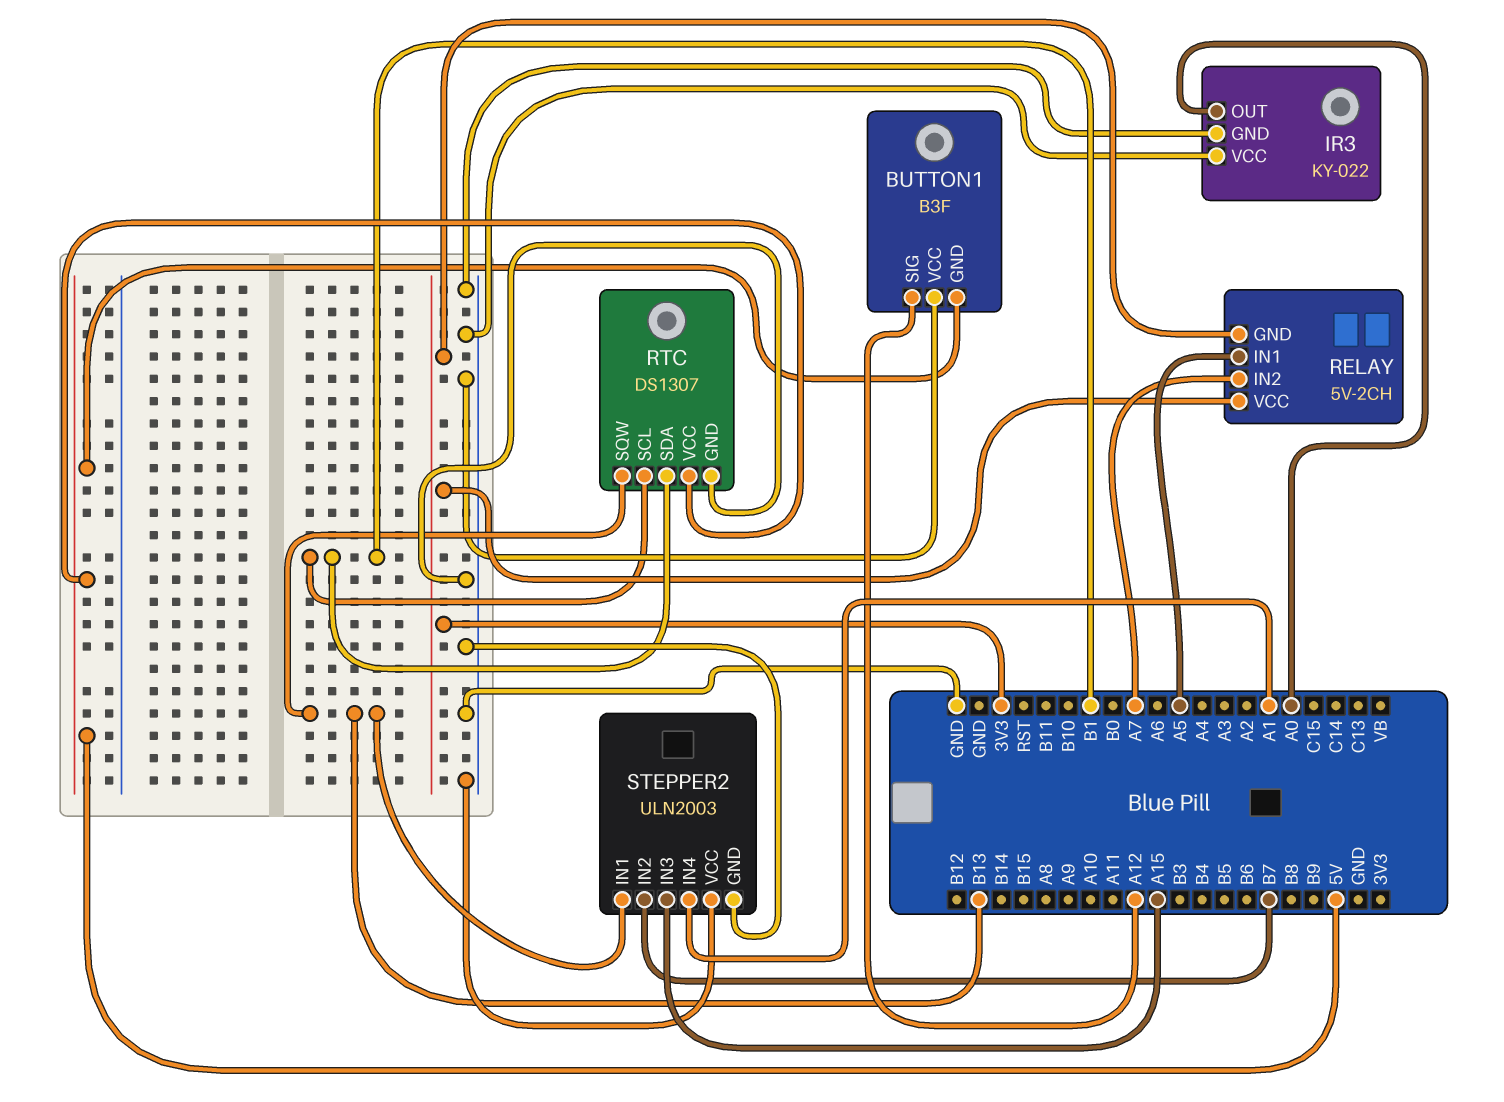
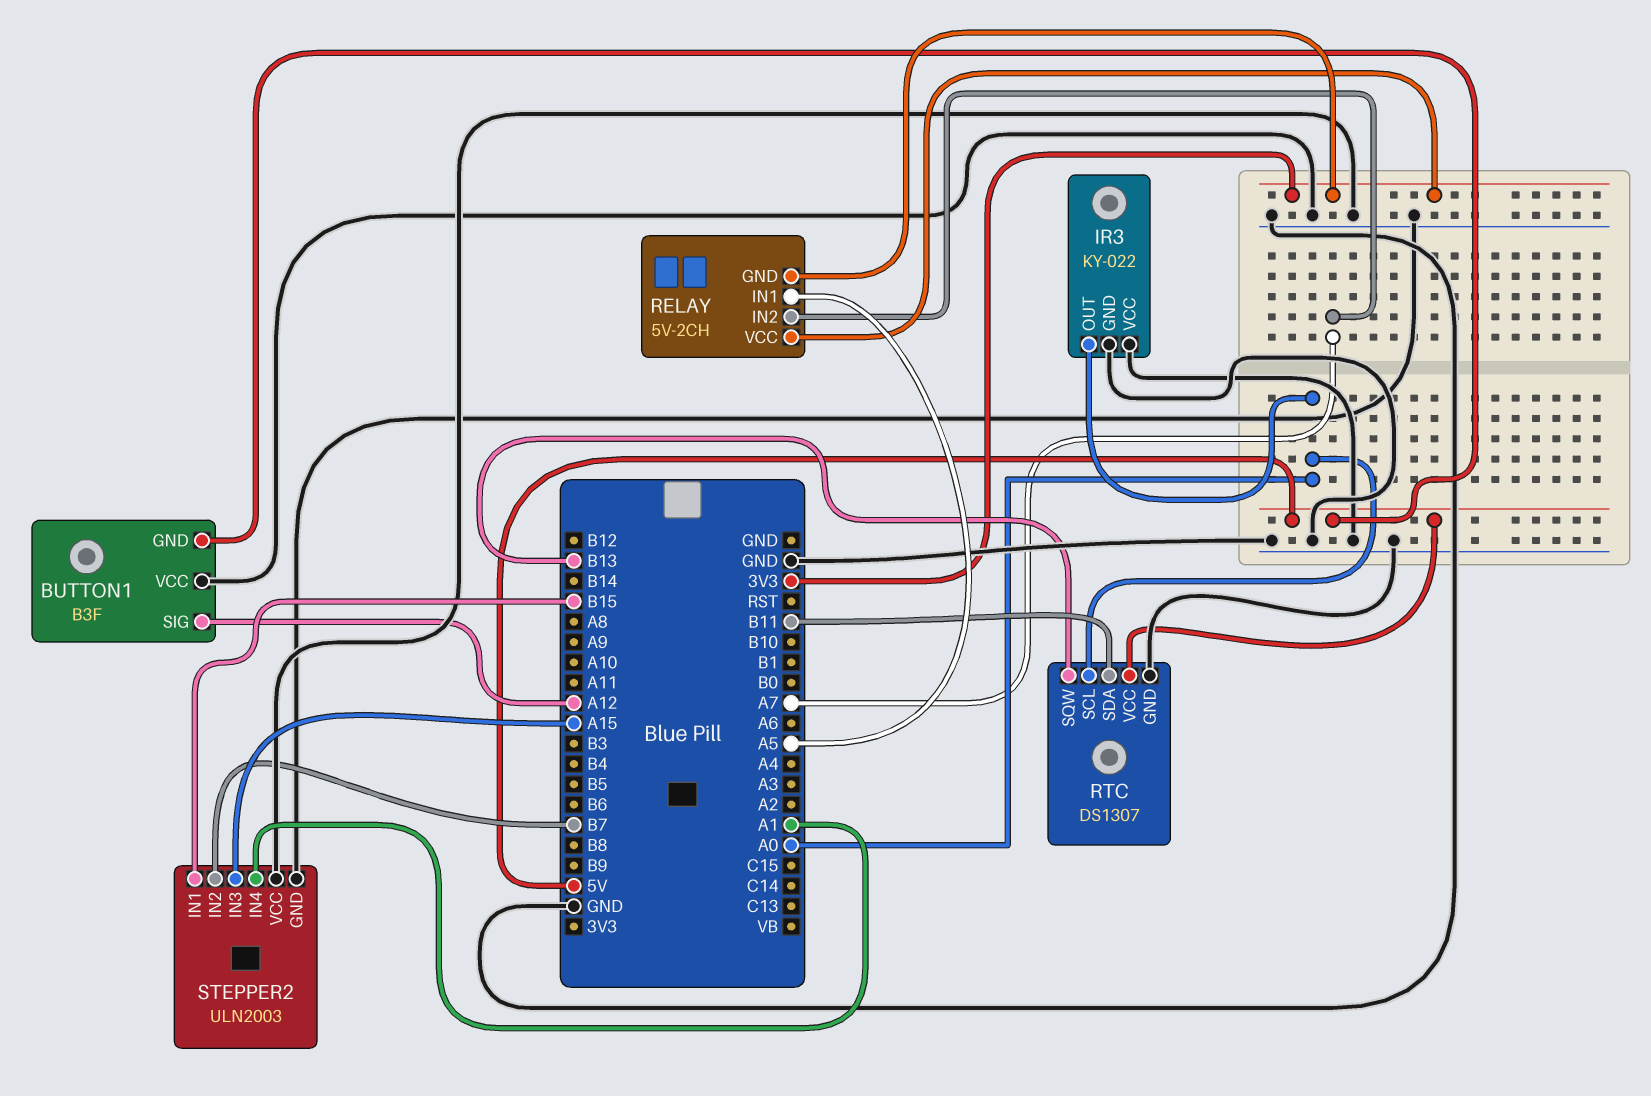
RTC pin SCL: B1 -> A0
RTC pin SDA: B1 -> B11
STEPPER2 pin IN1: B13 -> B15

